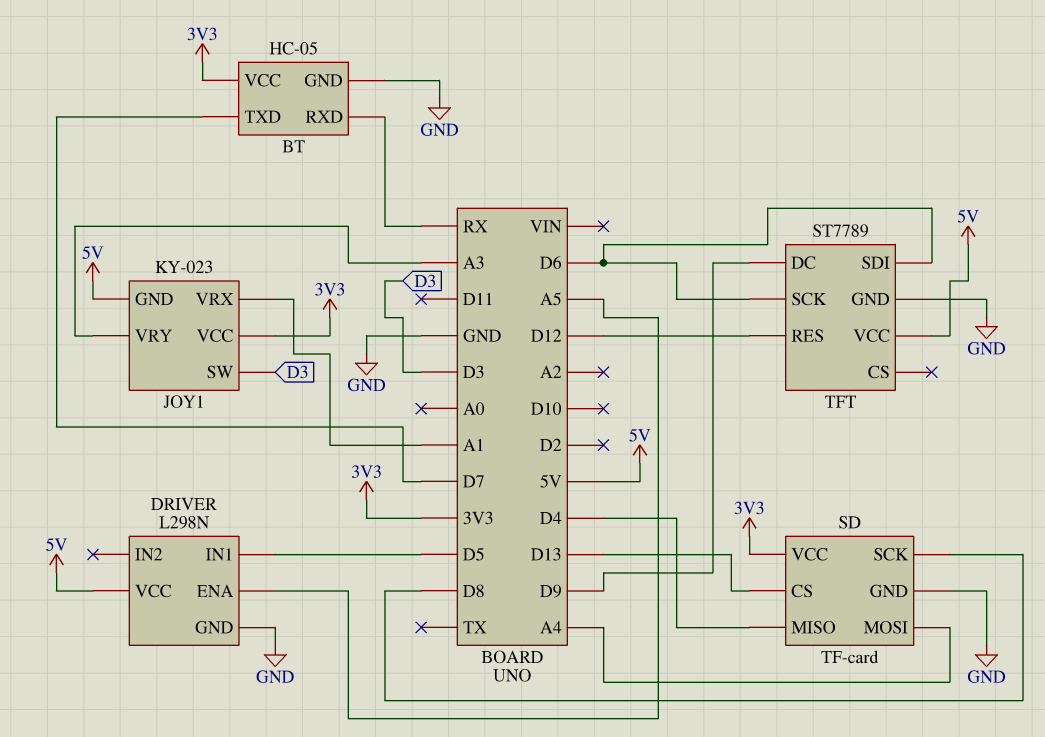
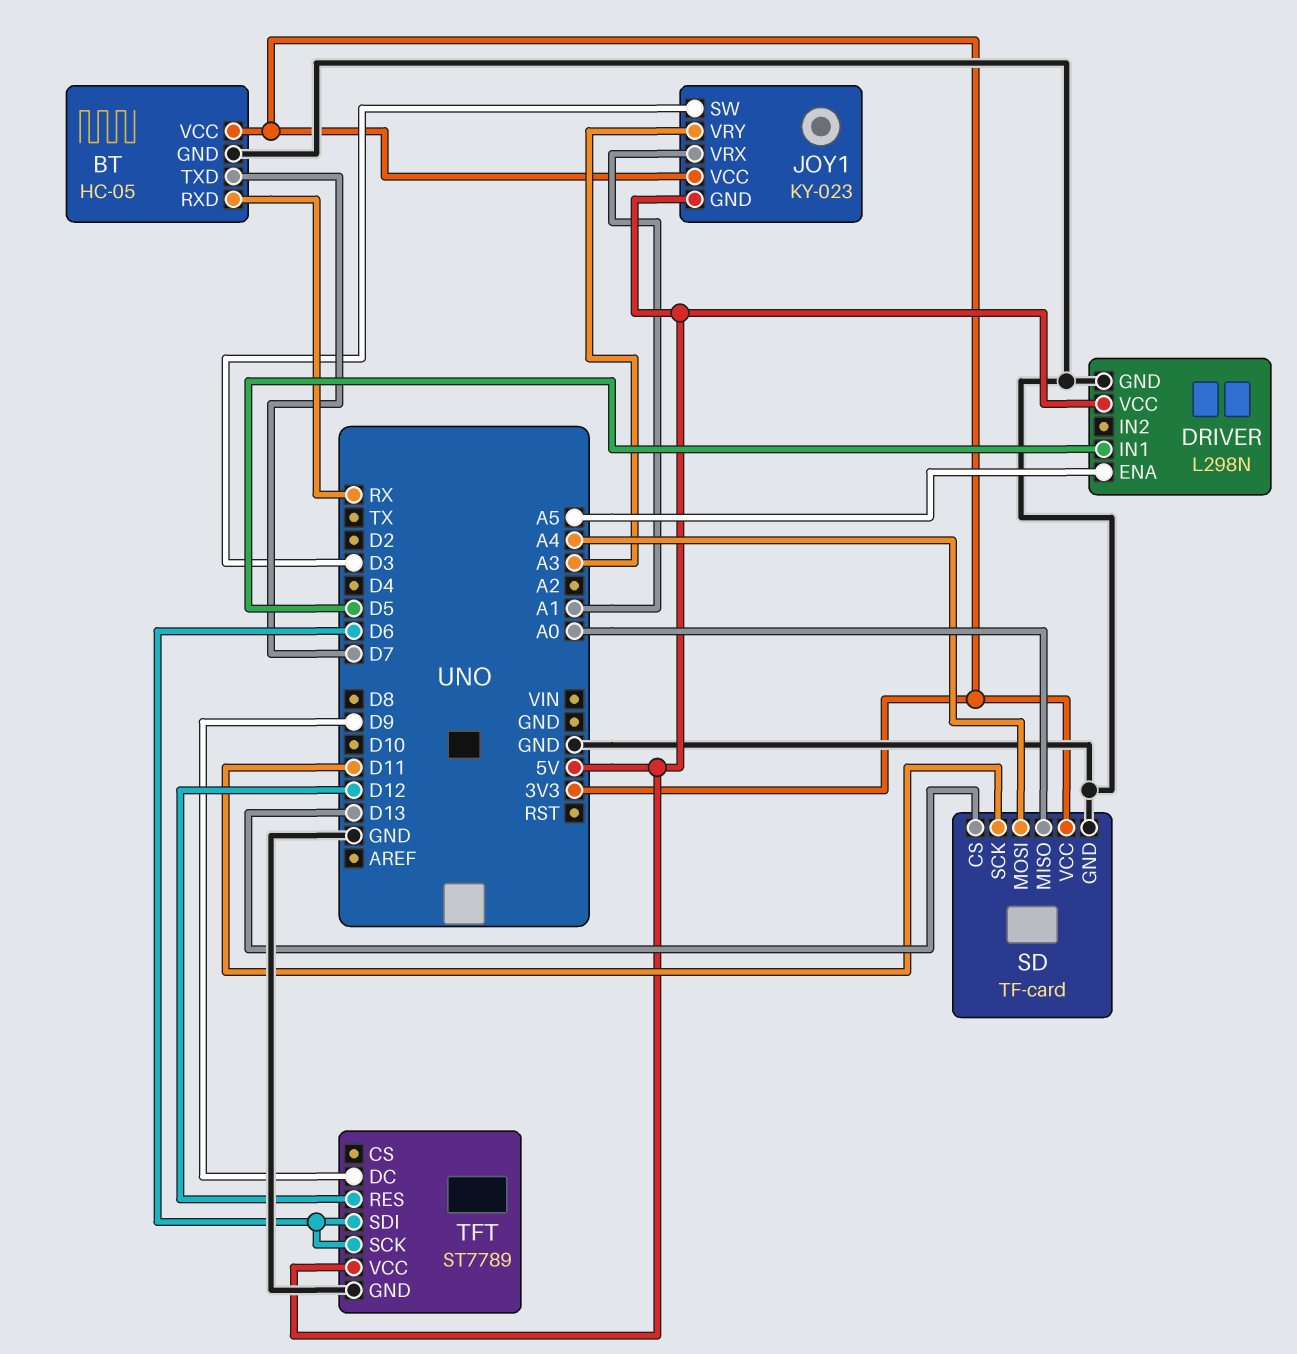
SD pin MISO: D4 -> A0
SD pin SCK: D8 -> D11

